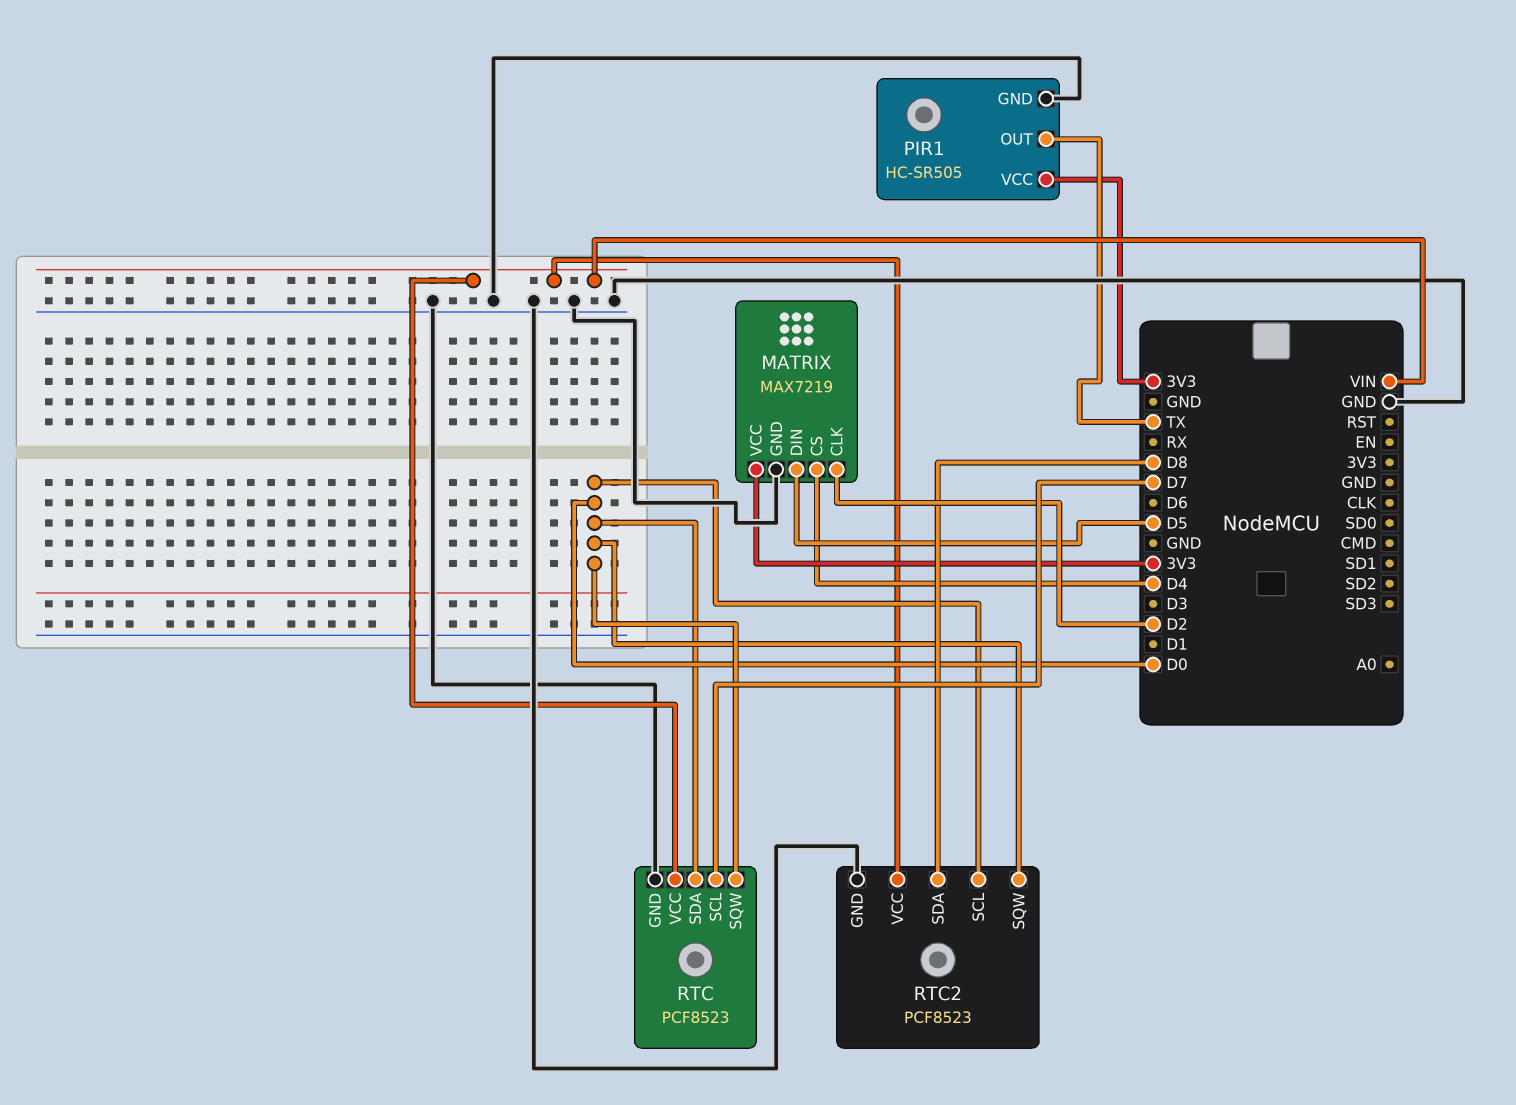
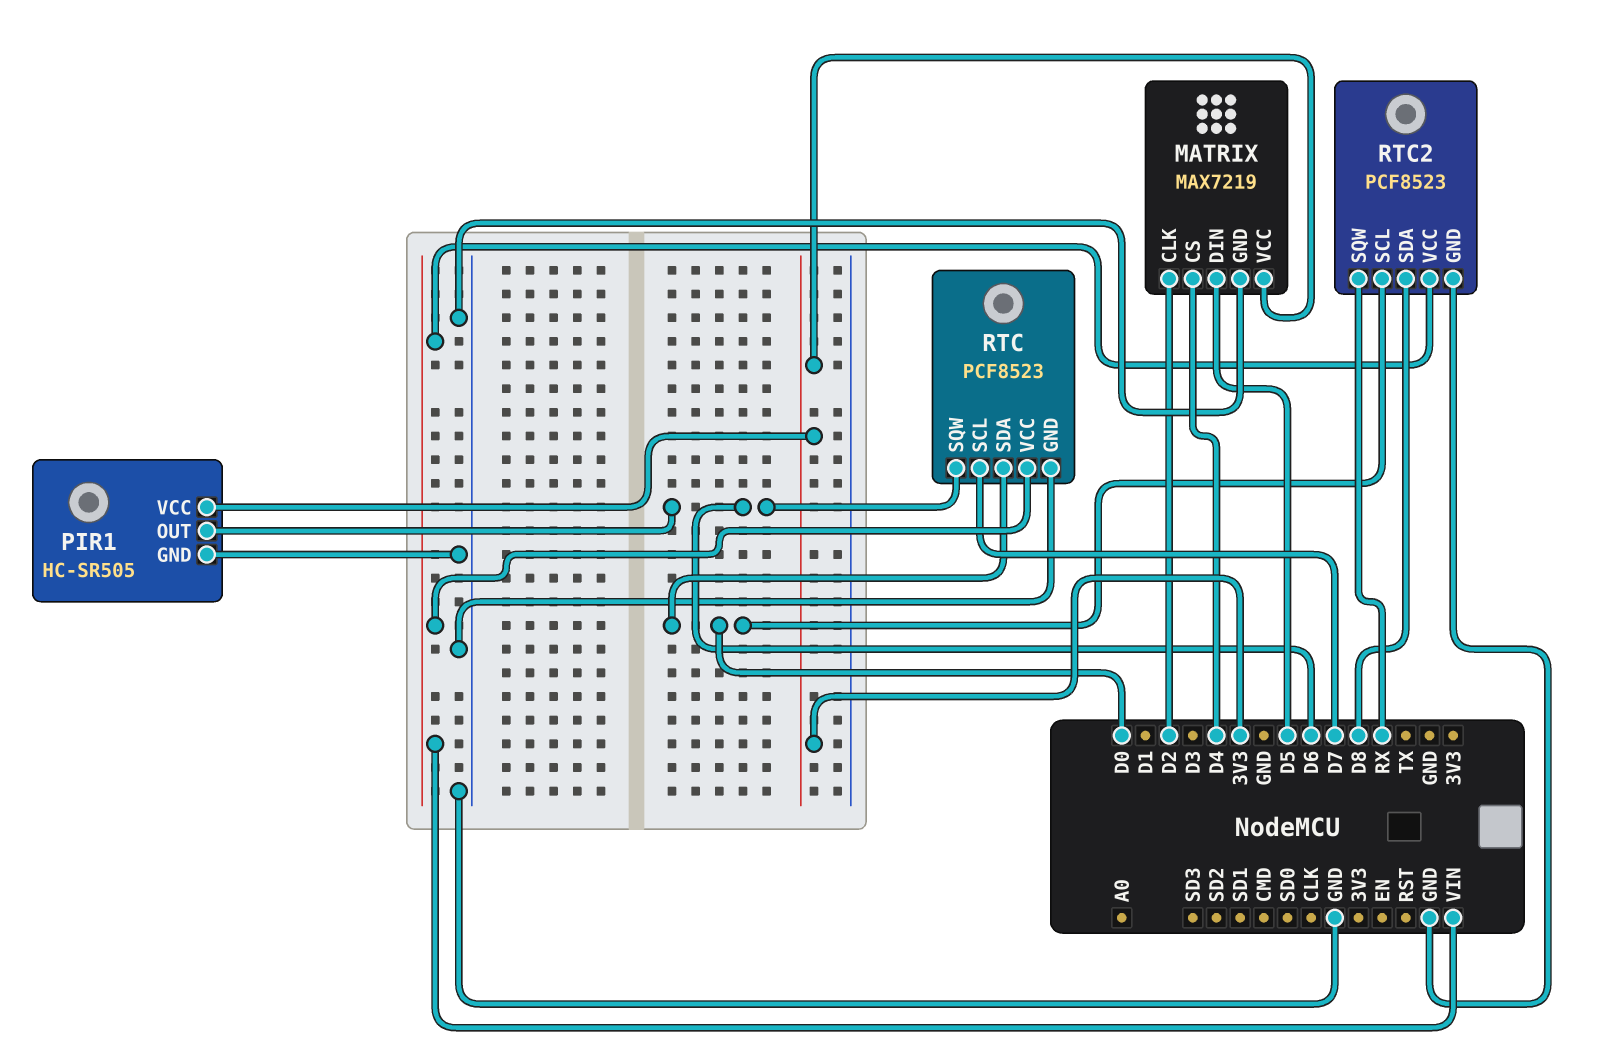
PIR1 pin OUT: TX -> D6
RTC pin SQW: D0 -> D6
RTC2 pin SQW: D0 -> RX

